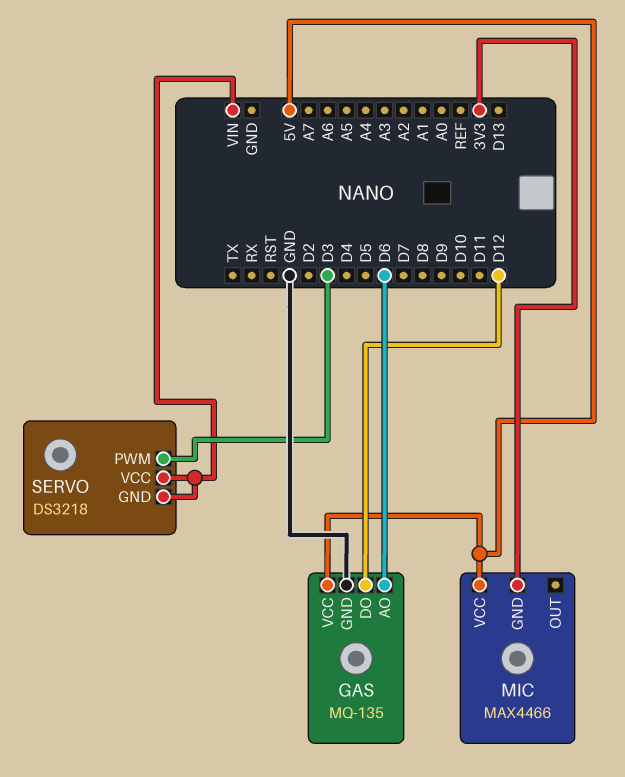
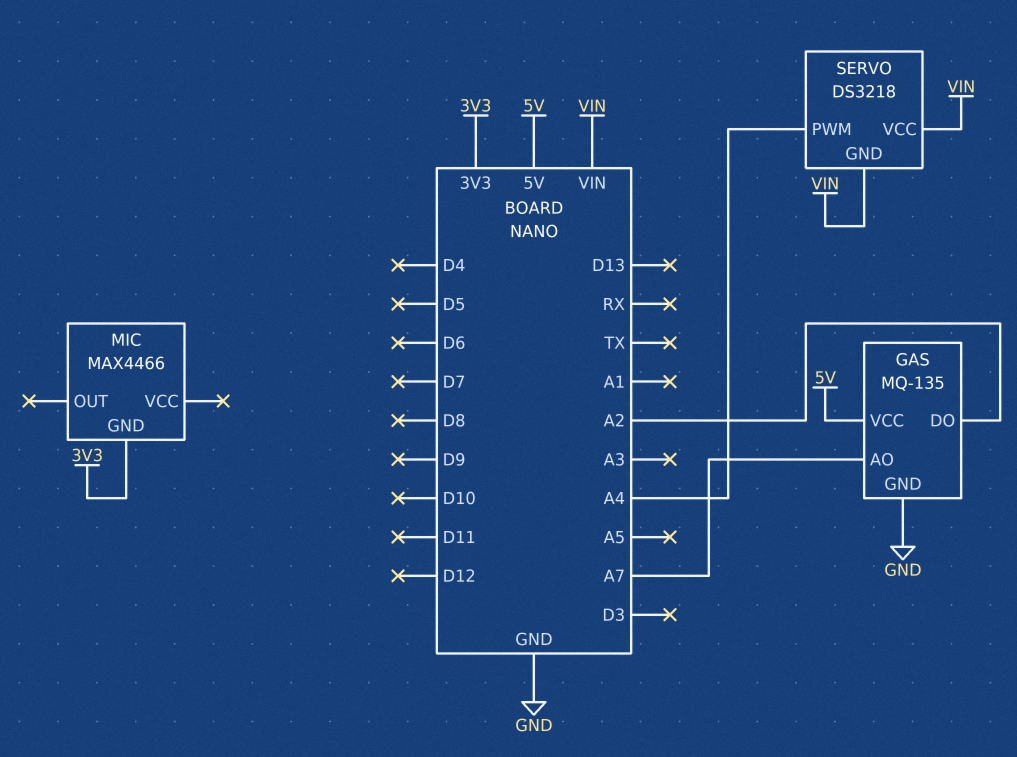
GAS pin AO: D6 -> A7
GAS pin DO: D12 -> A2
MIC pin VCC: 5V -> none
SERVO pin PWM: D3 -> A4

